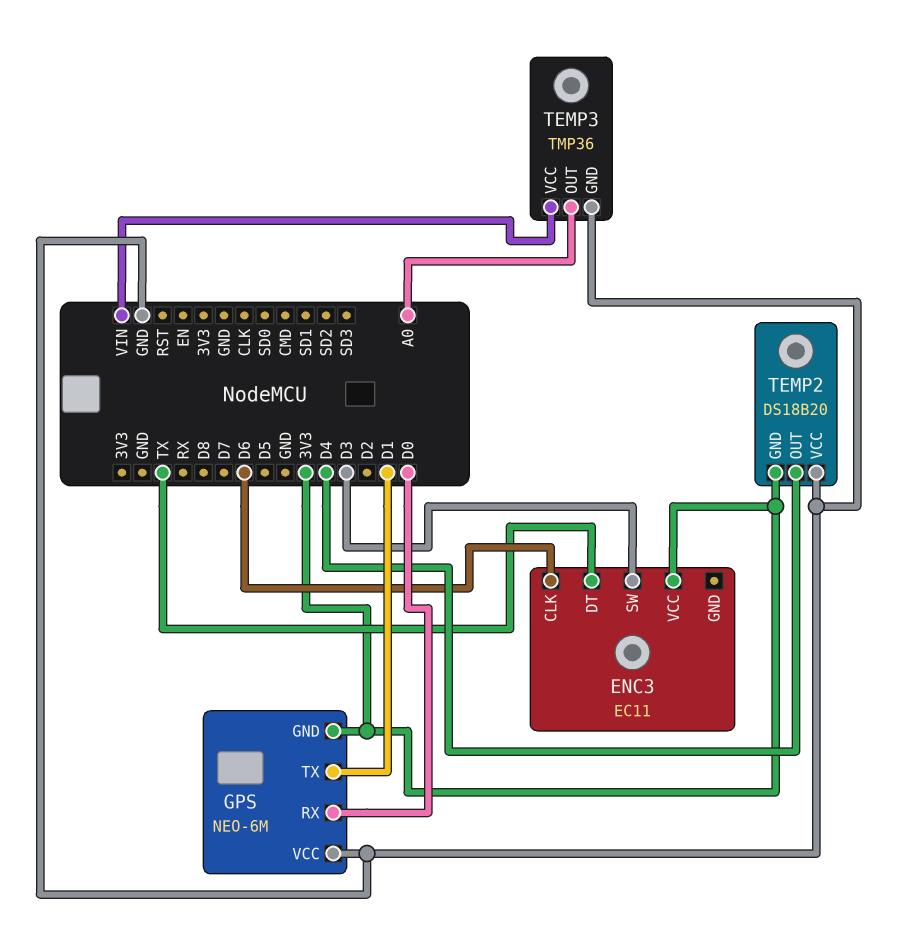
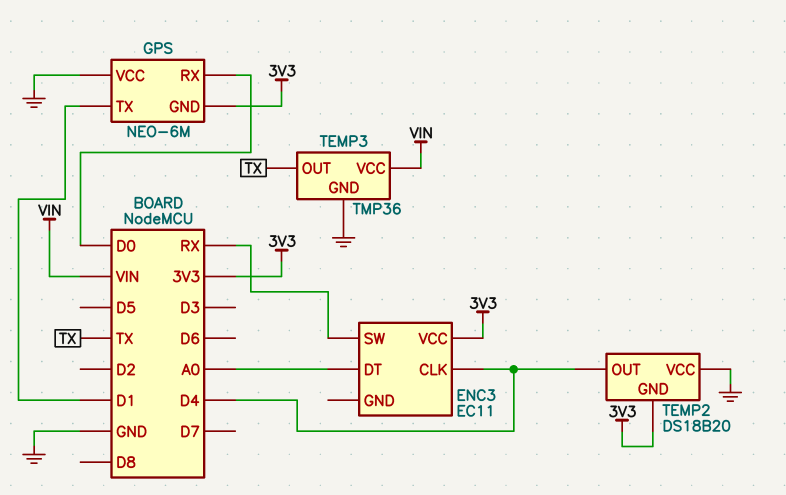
ENC3 pin CLK: D6 -> D4
ENC3 pin DT: TX -> A0
ENC3 pin SW: D3 -> RX
TEMP3 pin OUT: A0 -> TX

